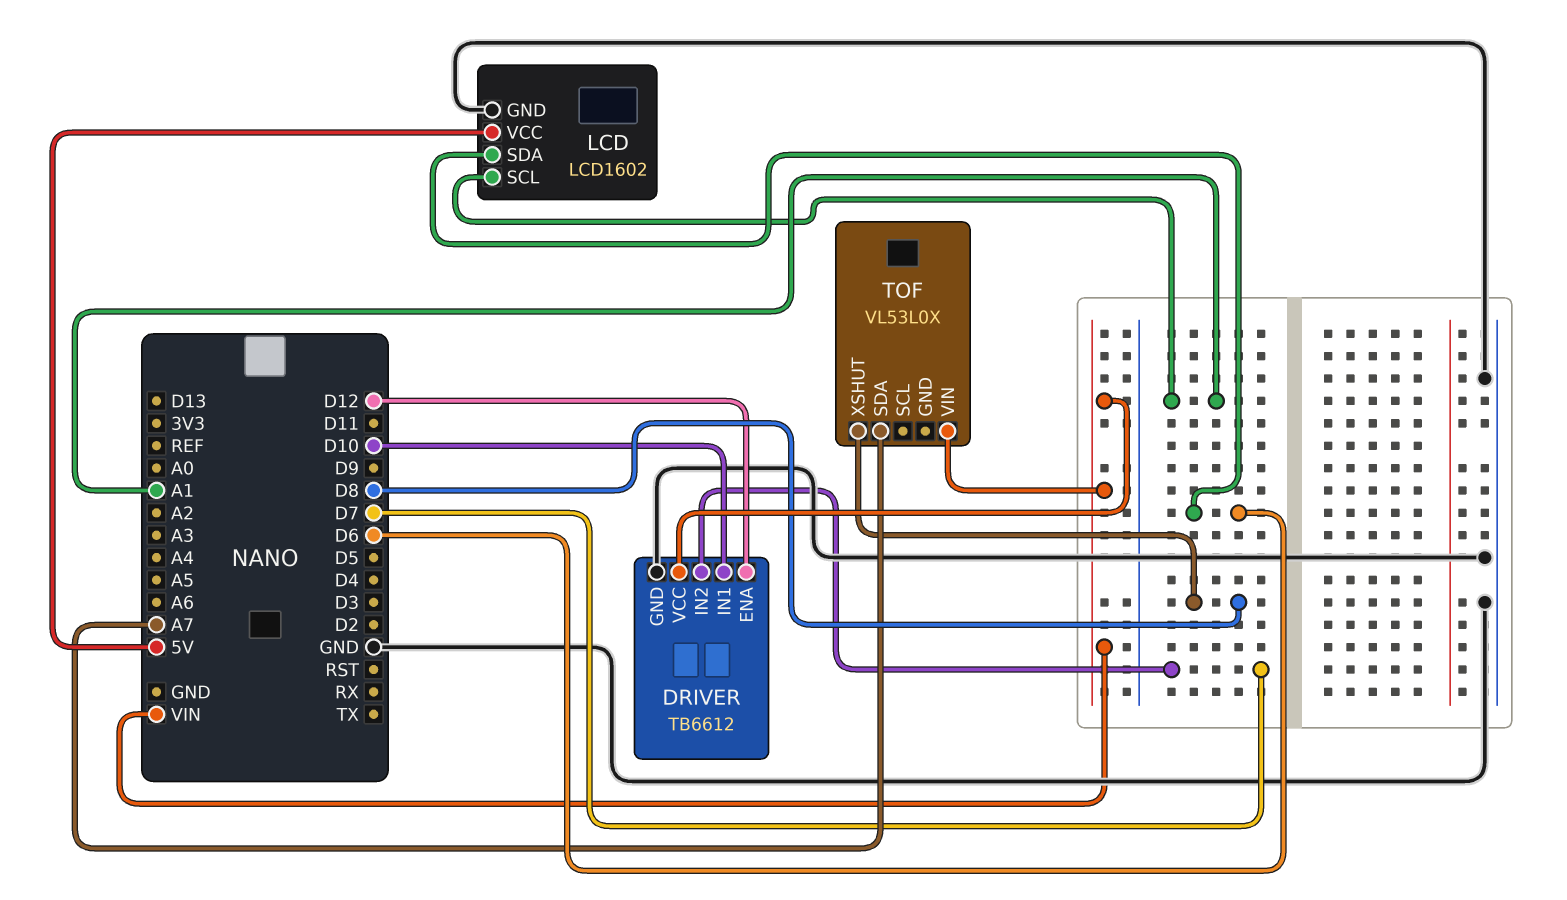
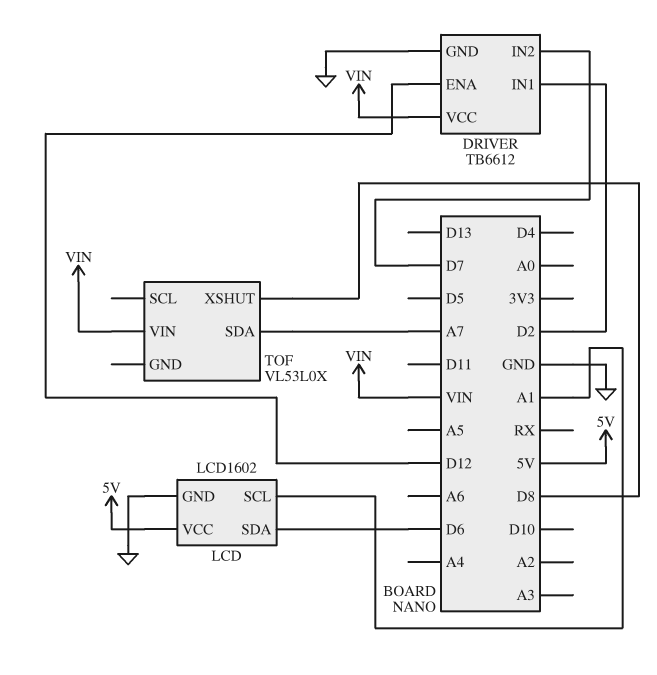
DRIVER pin IN1: D10 -> D2

